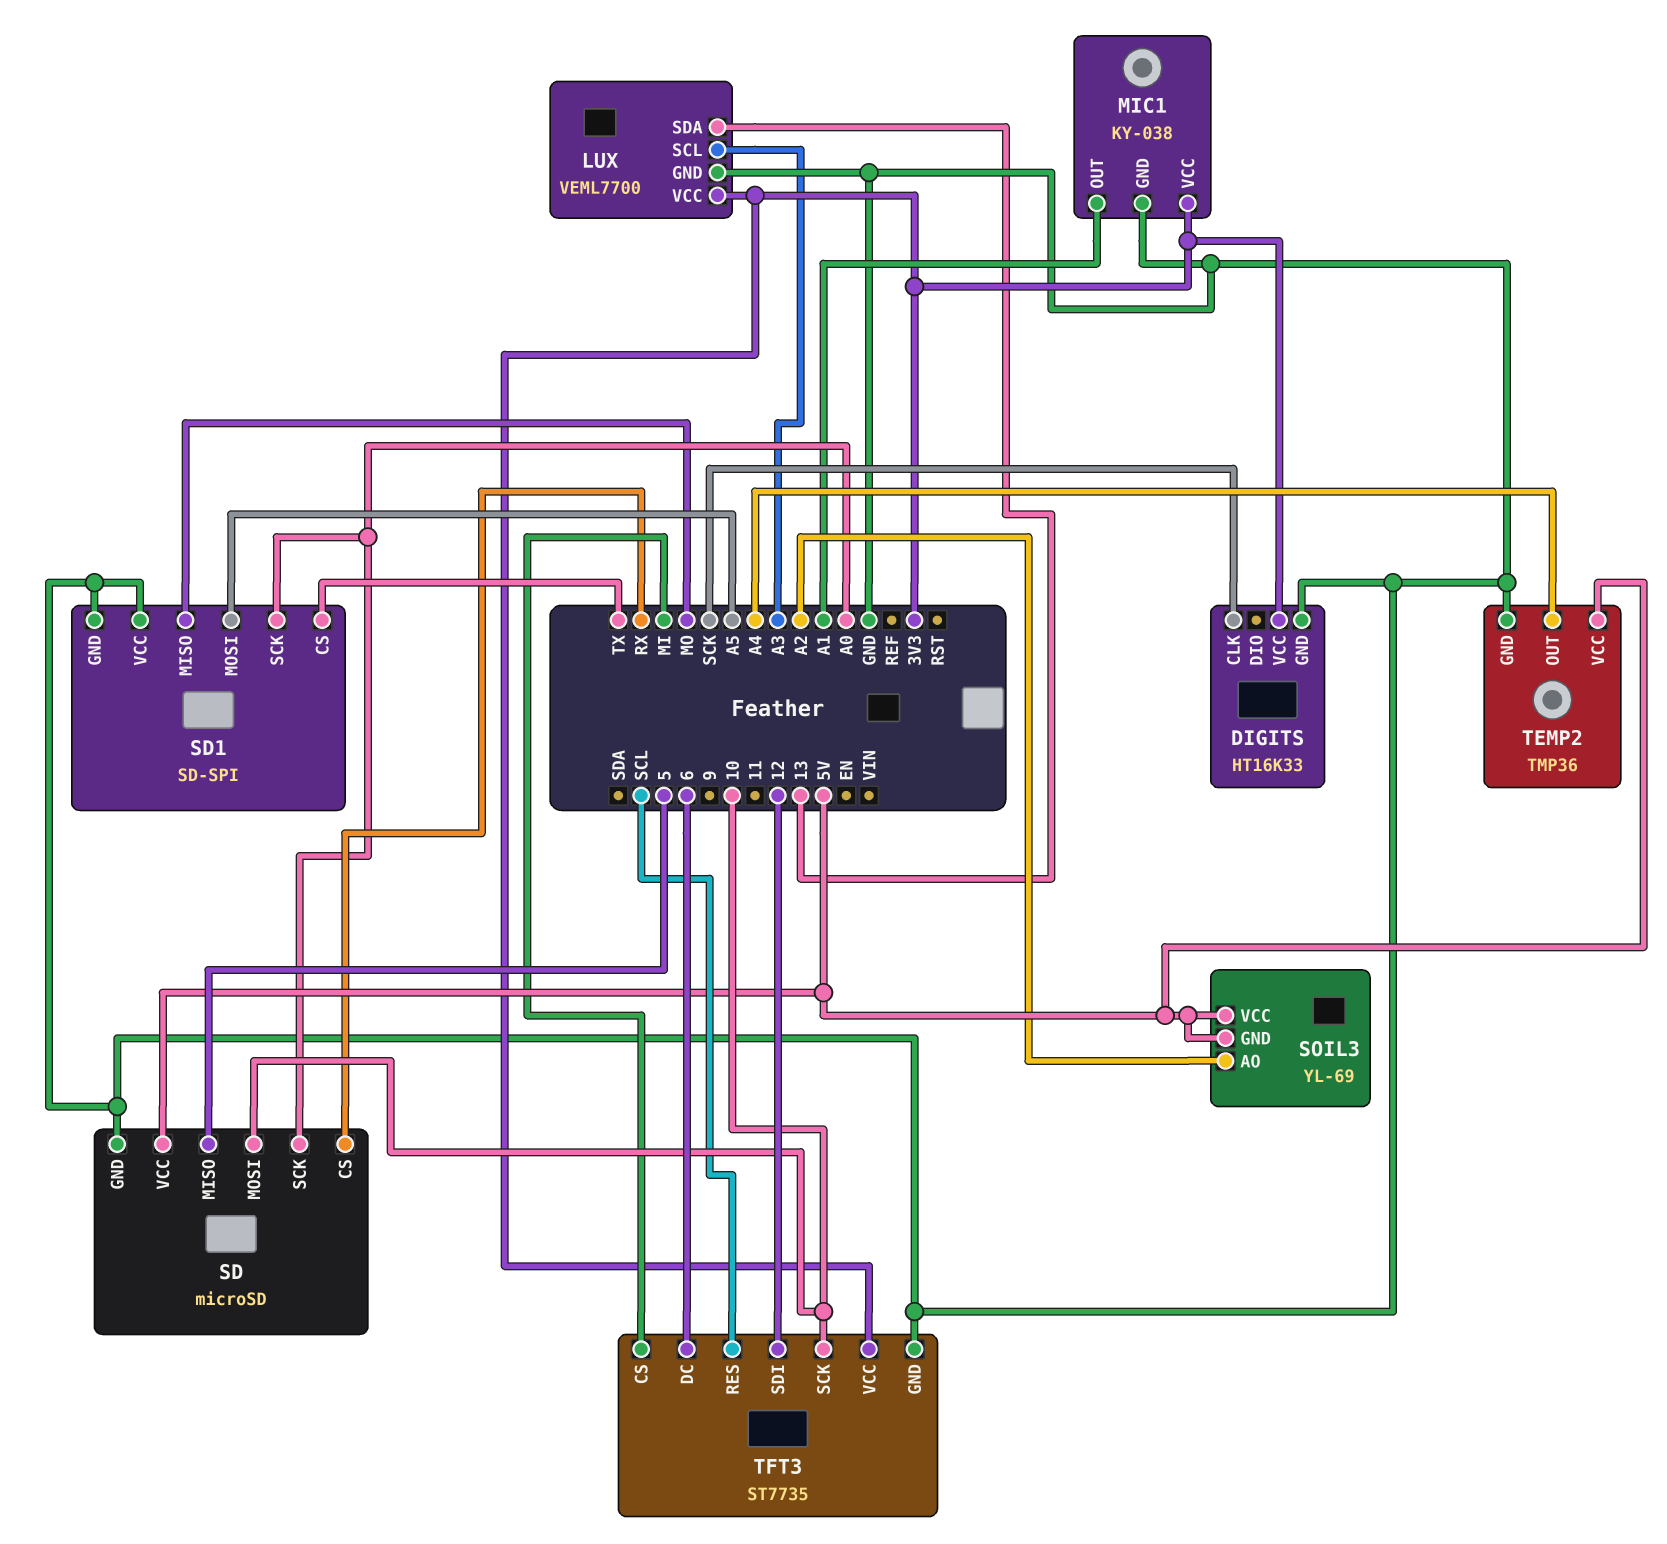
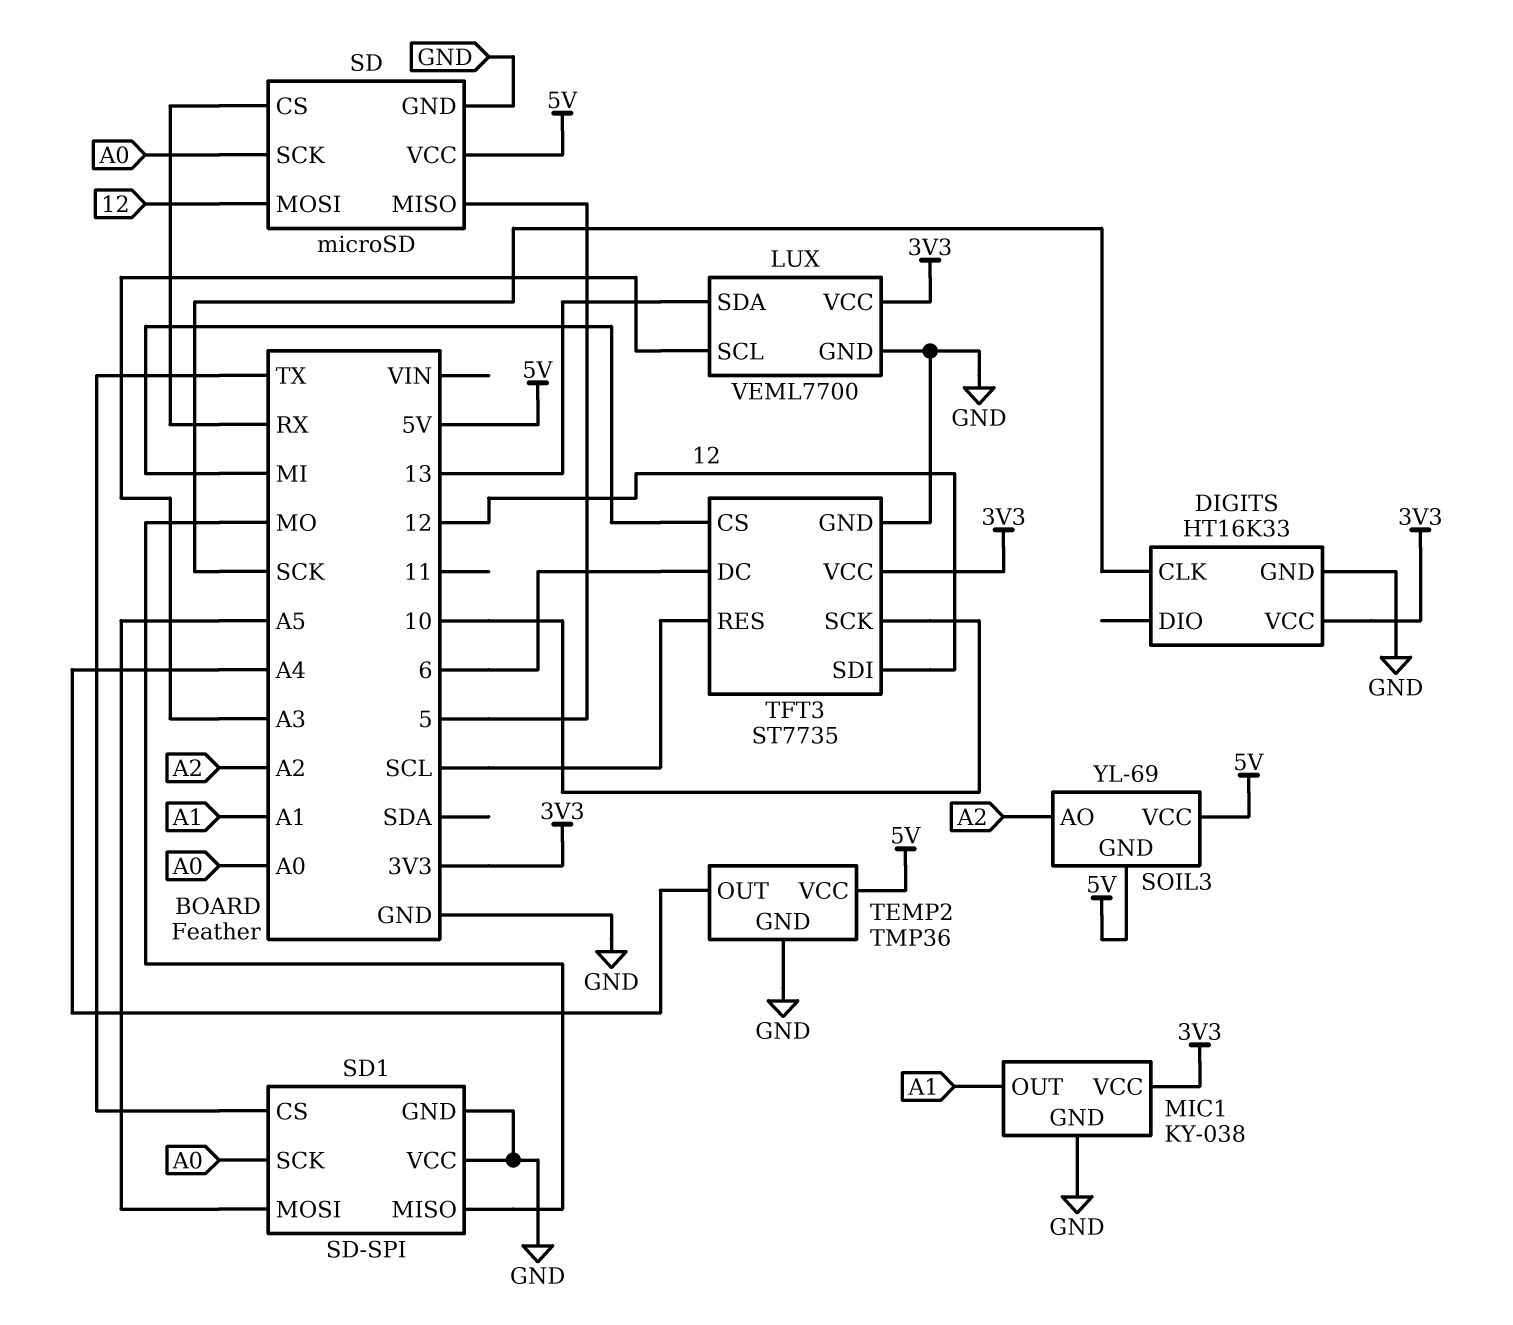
SD pin MOSI: 10 -> 12

